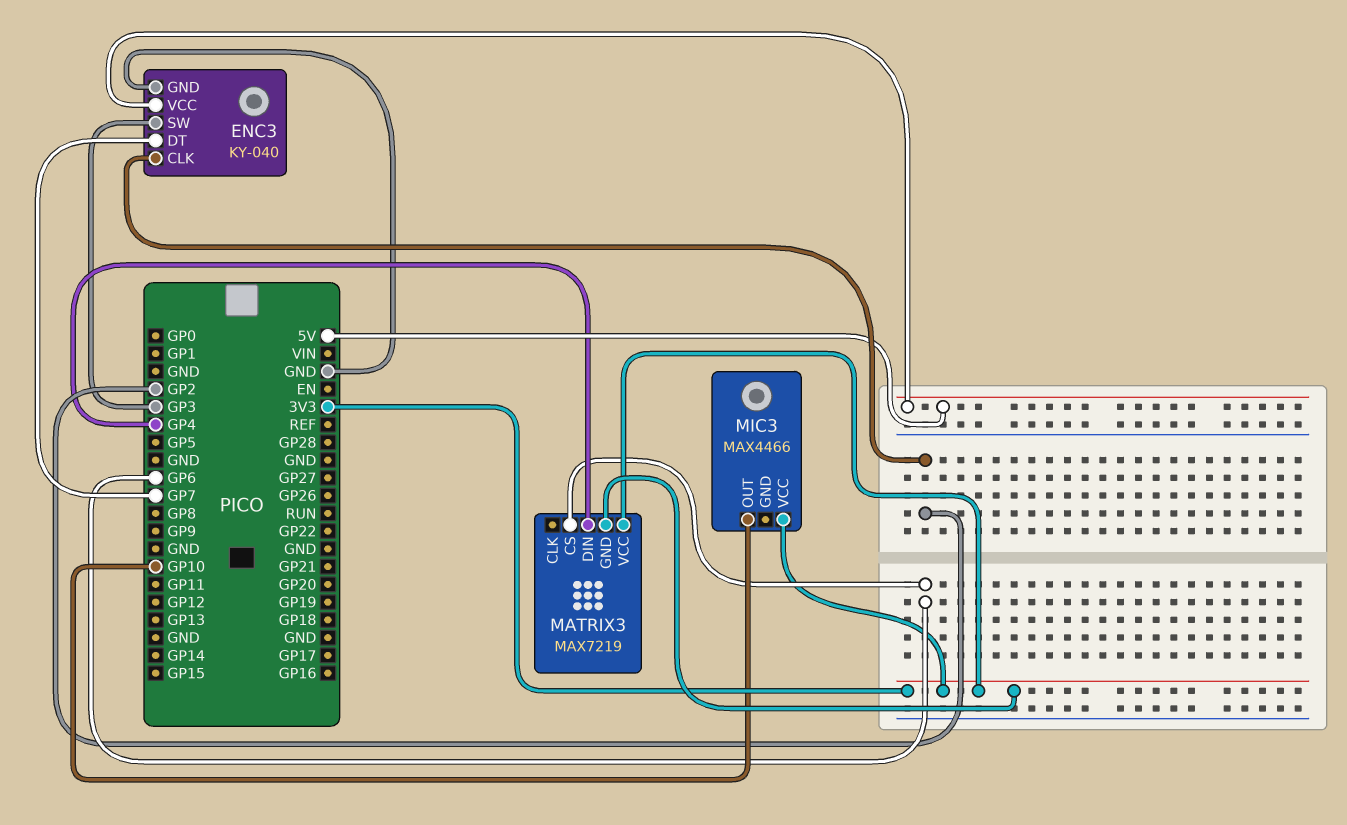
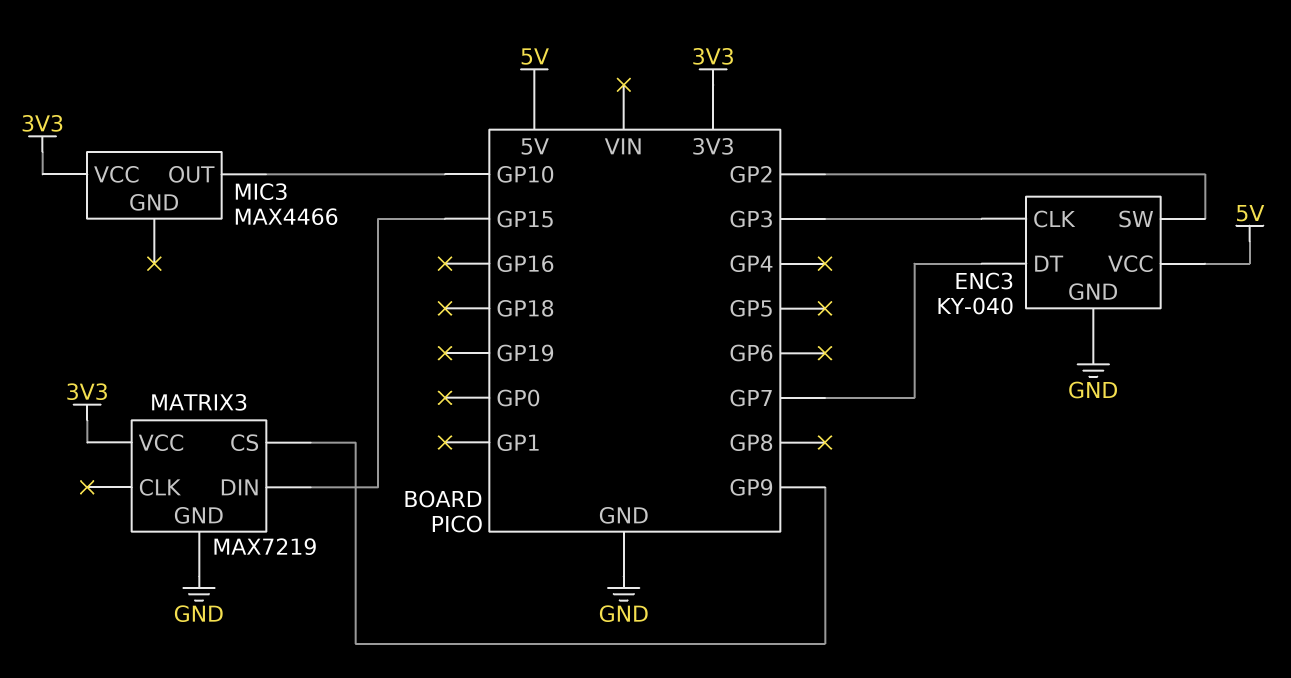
ENC3 pin CLK: GP2 -> GP3
ENC3 pin SW: GP3 -> GP2
MATRIX3 pin CS: GP6 -> GP9
MATRIX3 pin DIN: GP4 -> GP15
MATRIX3 pin GND: 3V3 -> GND

